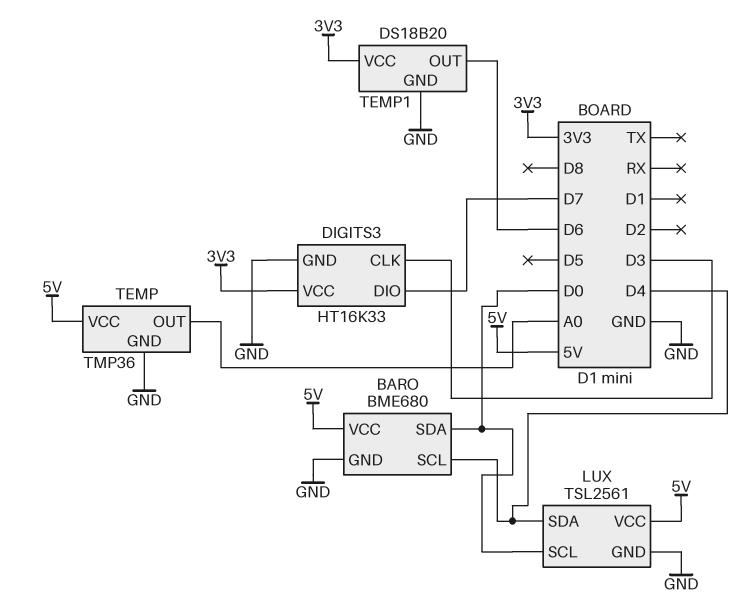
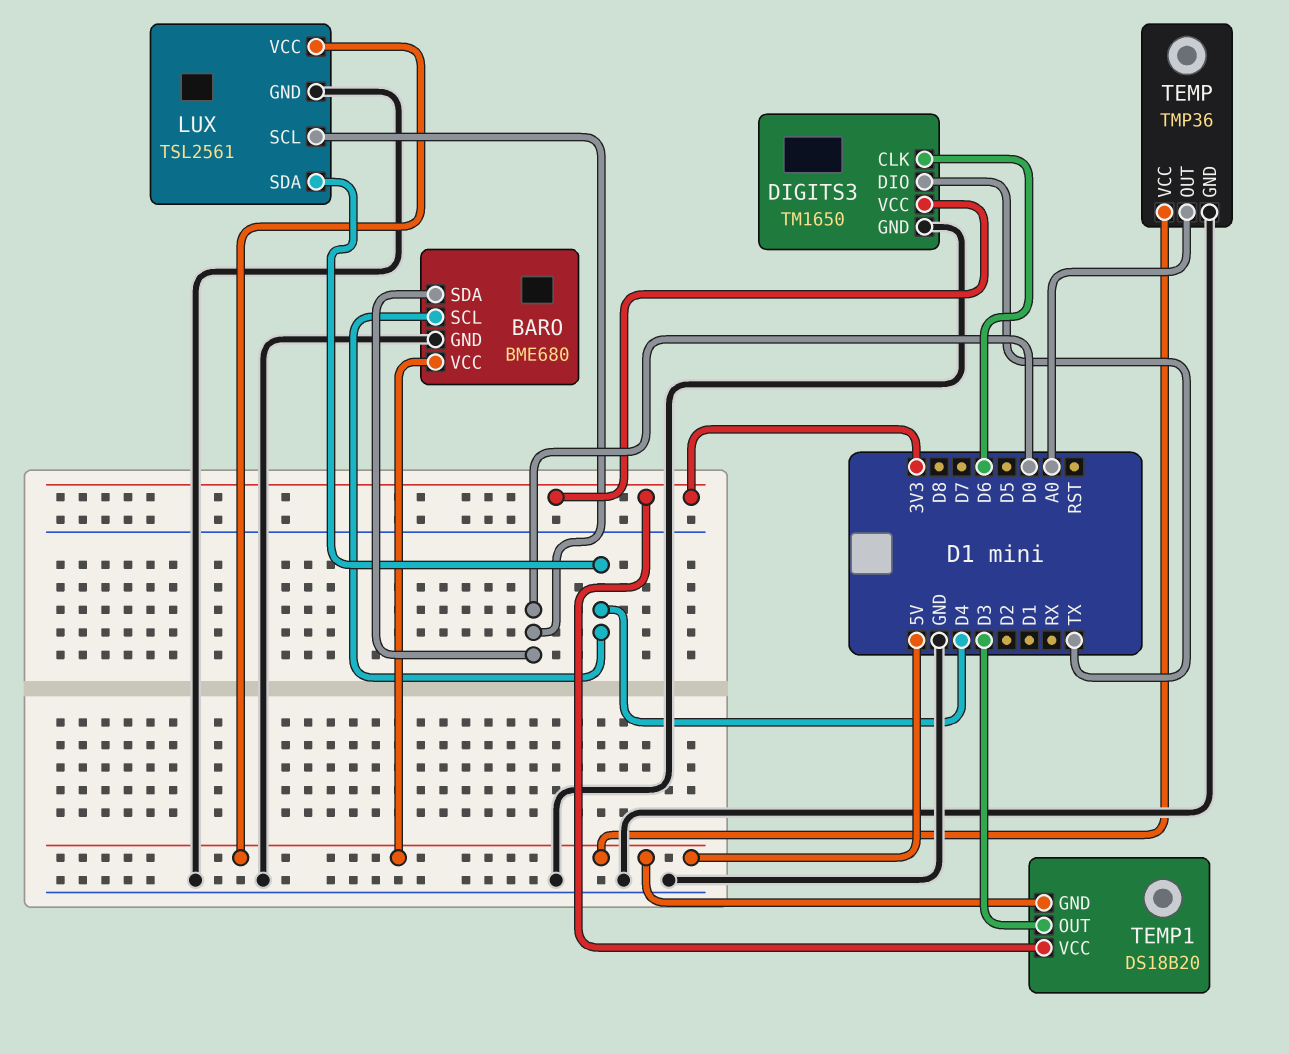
DIGITS3: HT16K33 -> TM1650
DIGITS3 pin CLK: D3 -> D6
DIGITS3 pin DIO: D7 -> TX
TEMP1 pin GND: GND -> 5V
TEMP1 pin OUT: D6 -> D3

